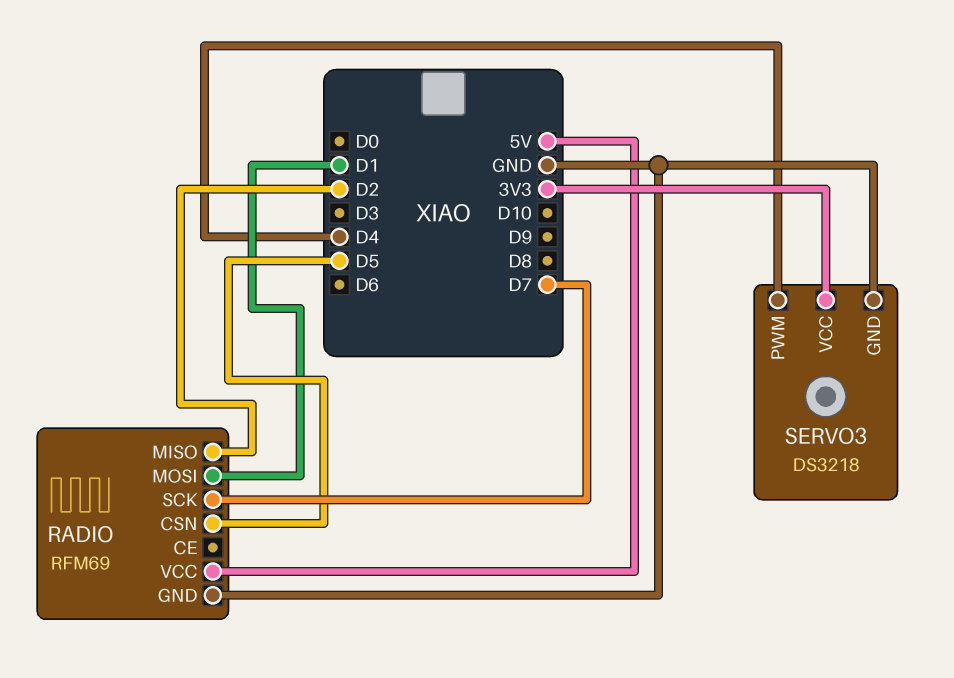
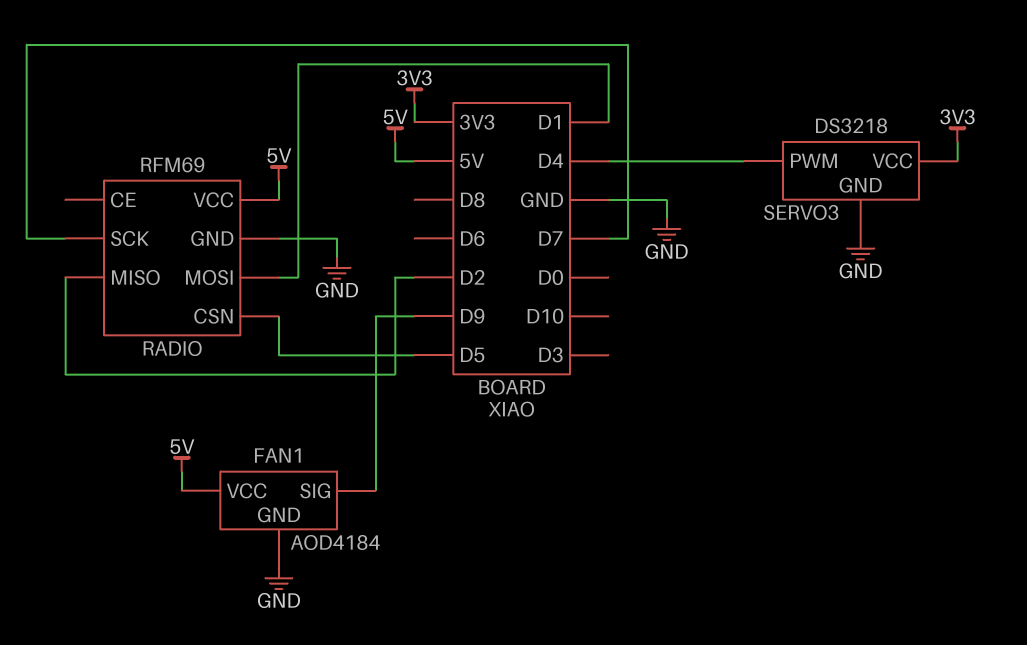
FAN1: none -> AOD4184
FAN1 pin GND: none -> GND
FAN1 pin SIG: none -> D9
FAN1 pin VCC: none -> 5V

